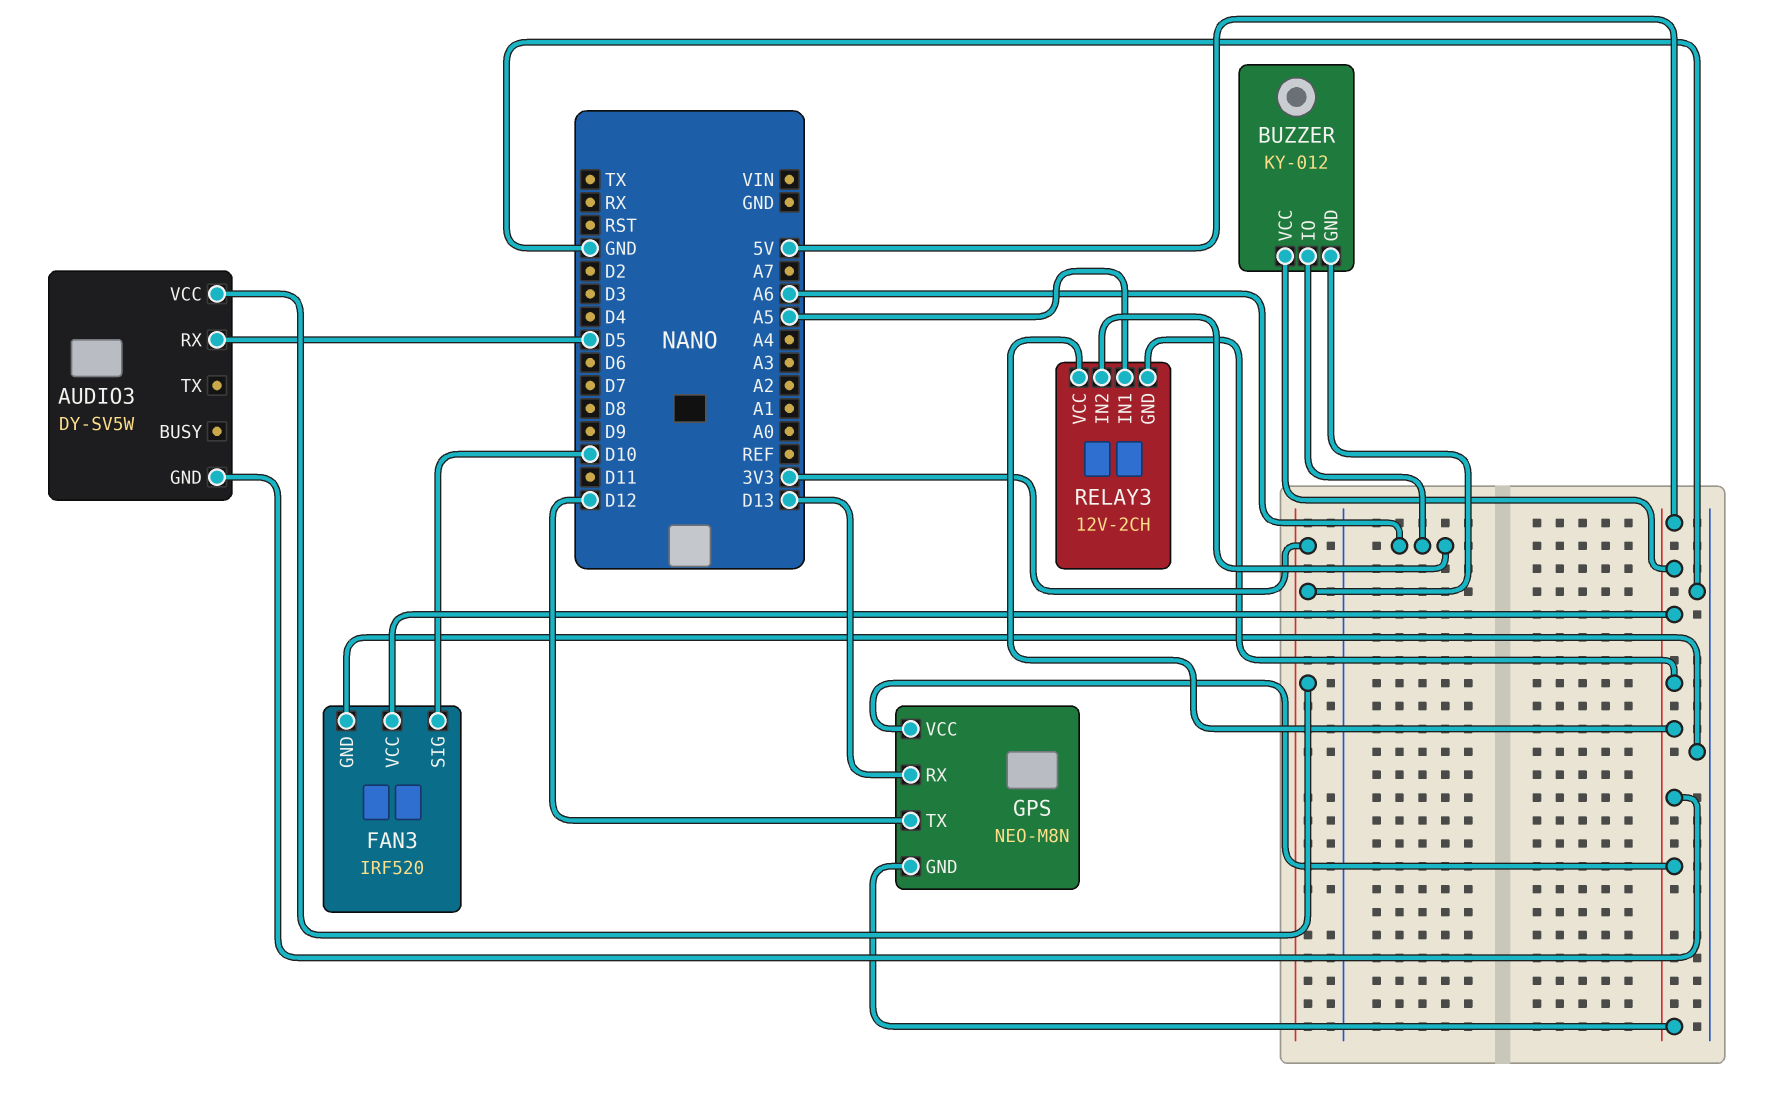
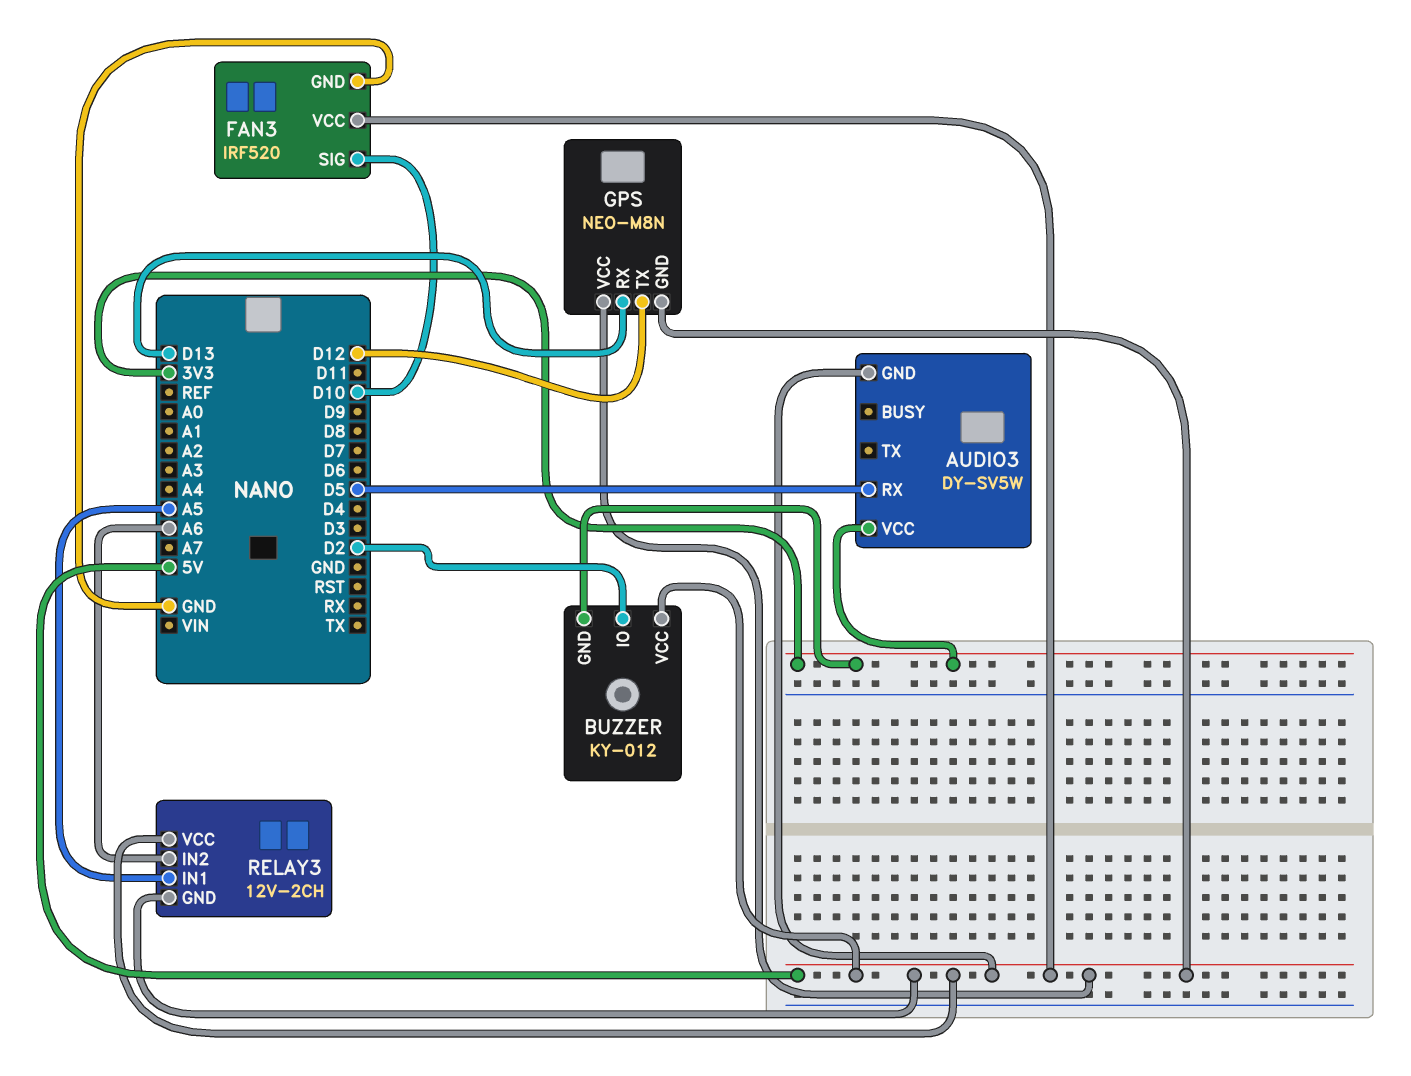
BUZZER pin IO: A6 -> D2

